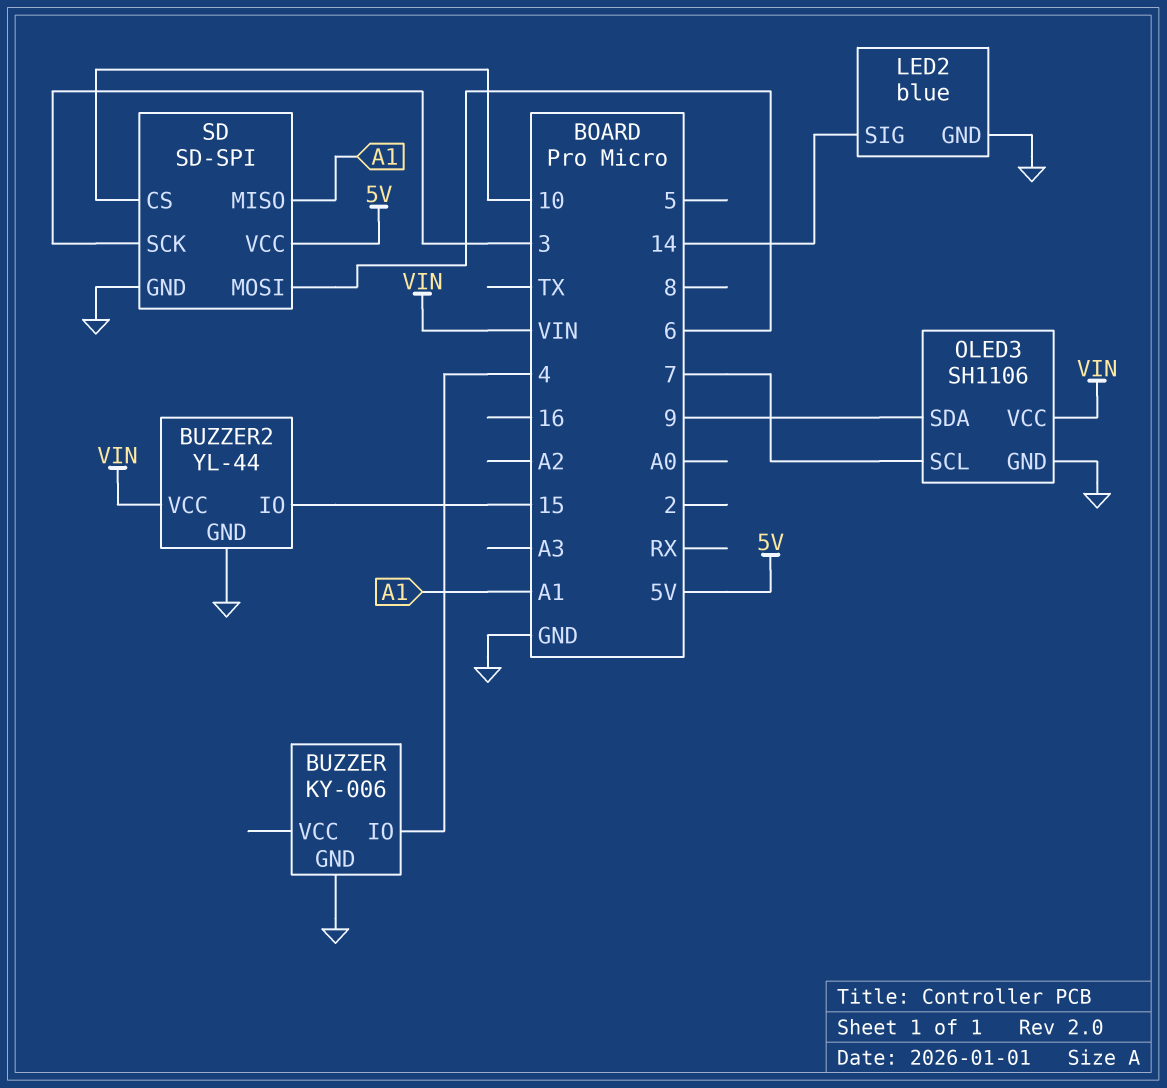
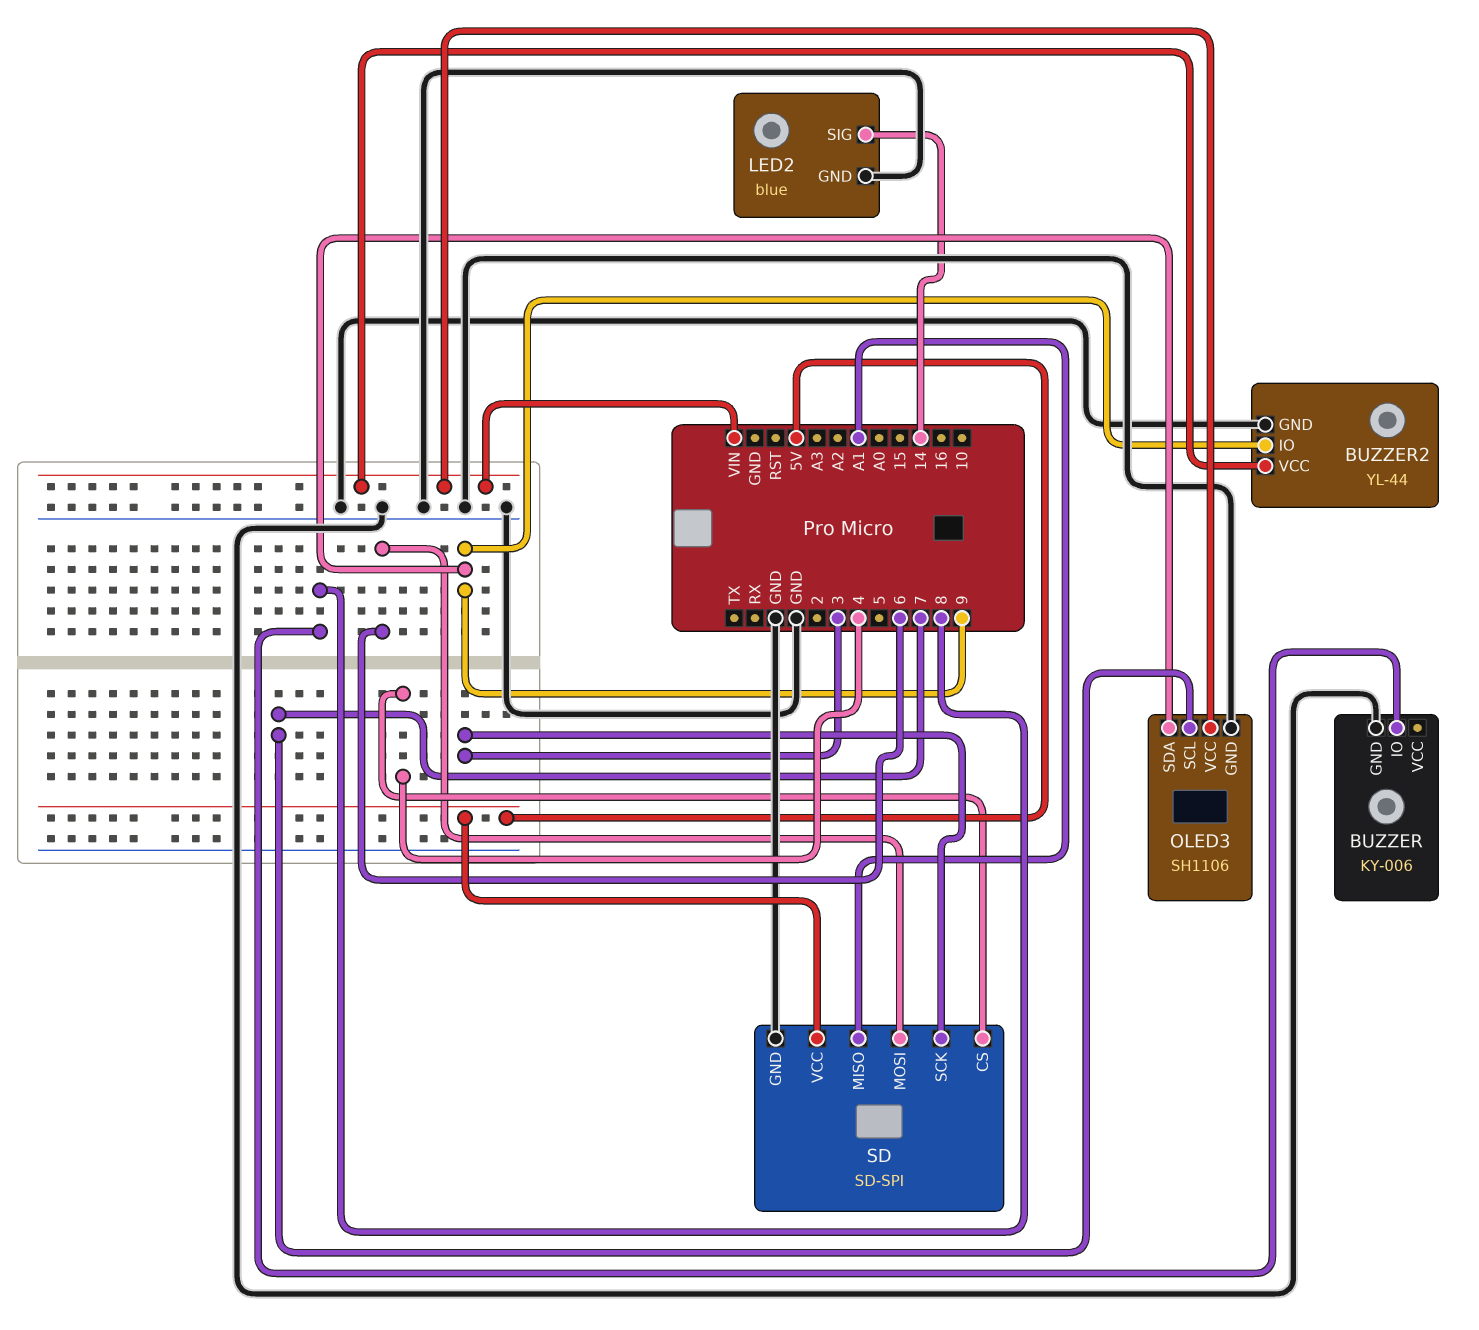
BUZZER pin IO: 4 -> 8
BUZZER2 pin IO: 15 -> 9
SD pin CS: 10 -> 4

